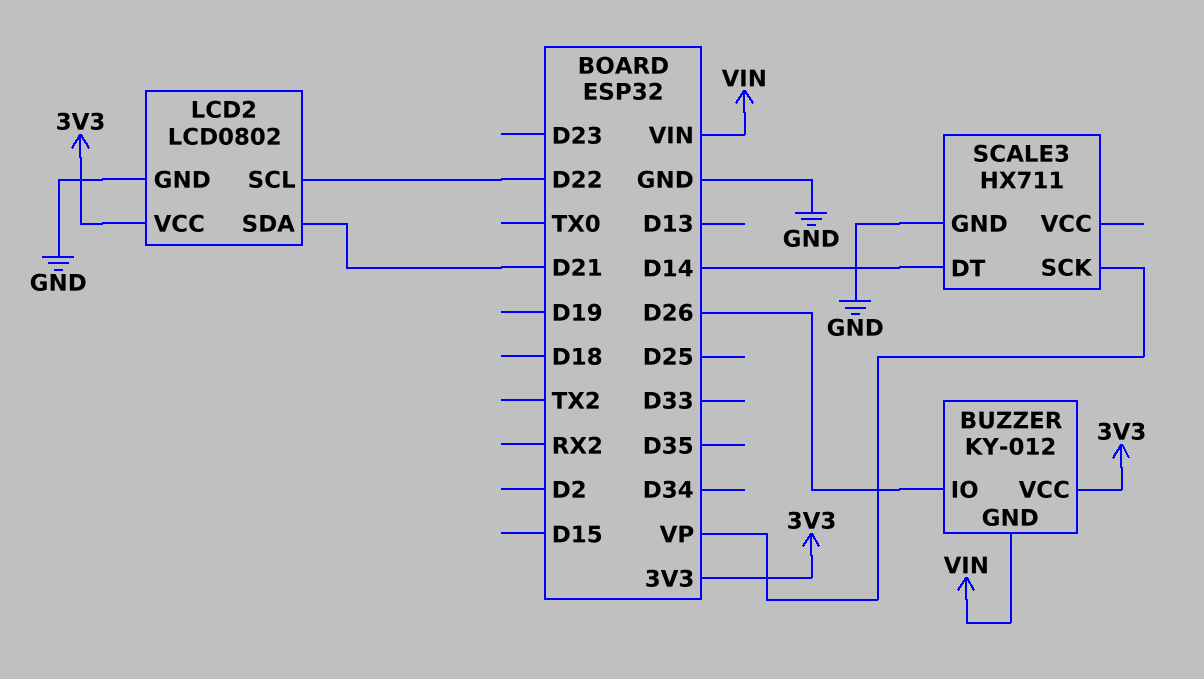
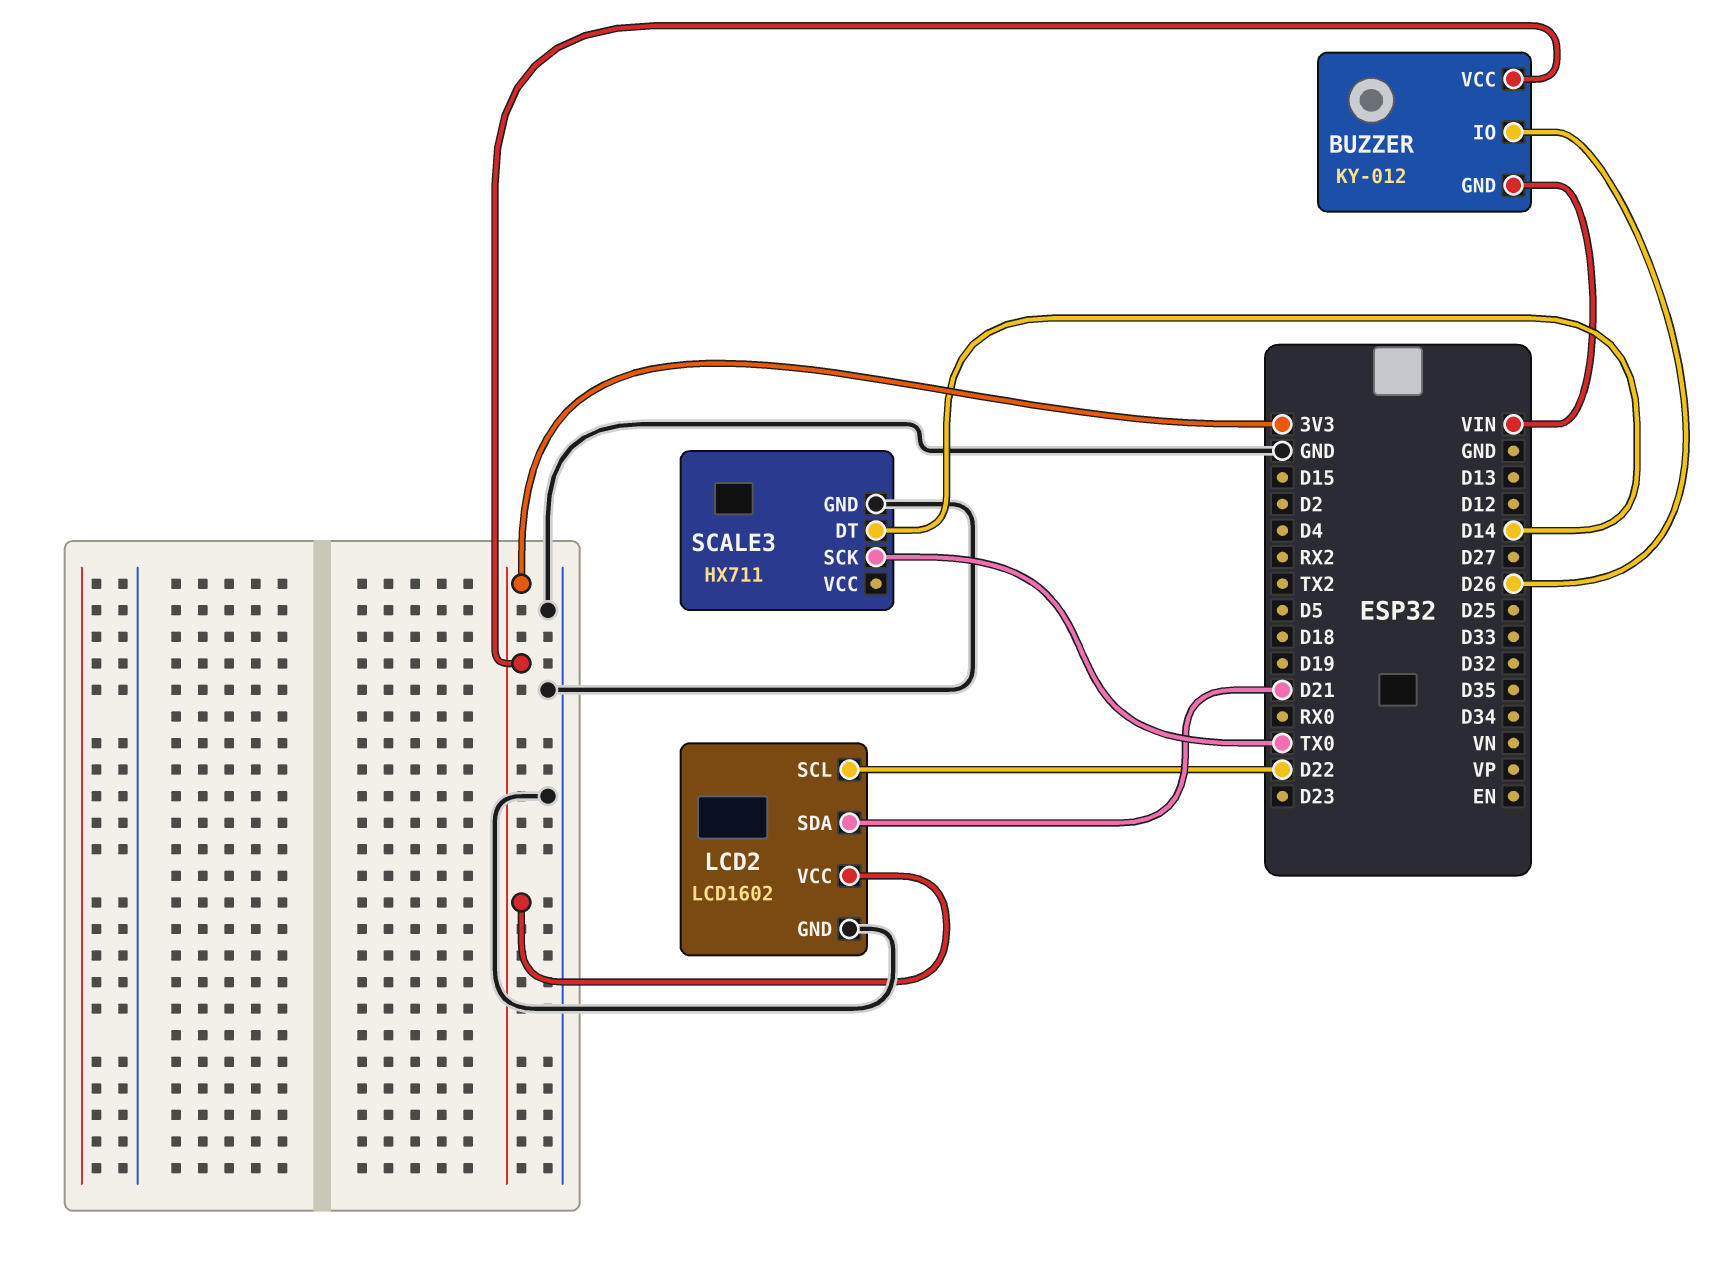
LCD2: LCD0802 -> LCD1602
SCALE3 pin SCK: VP -> TX0

